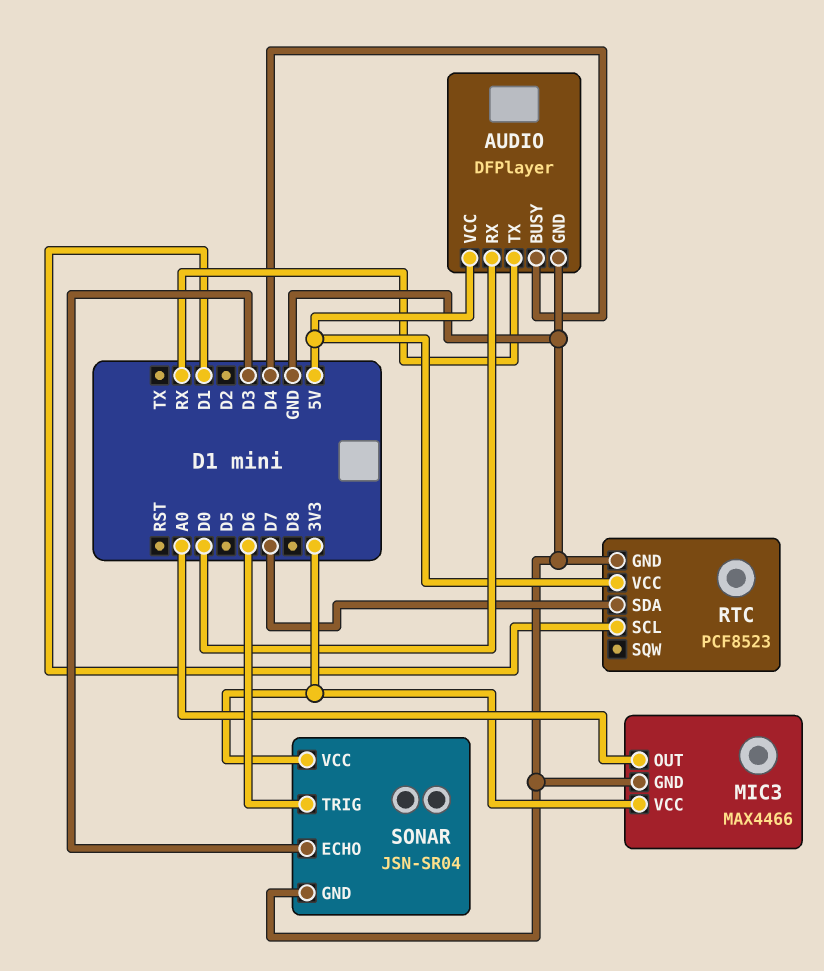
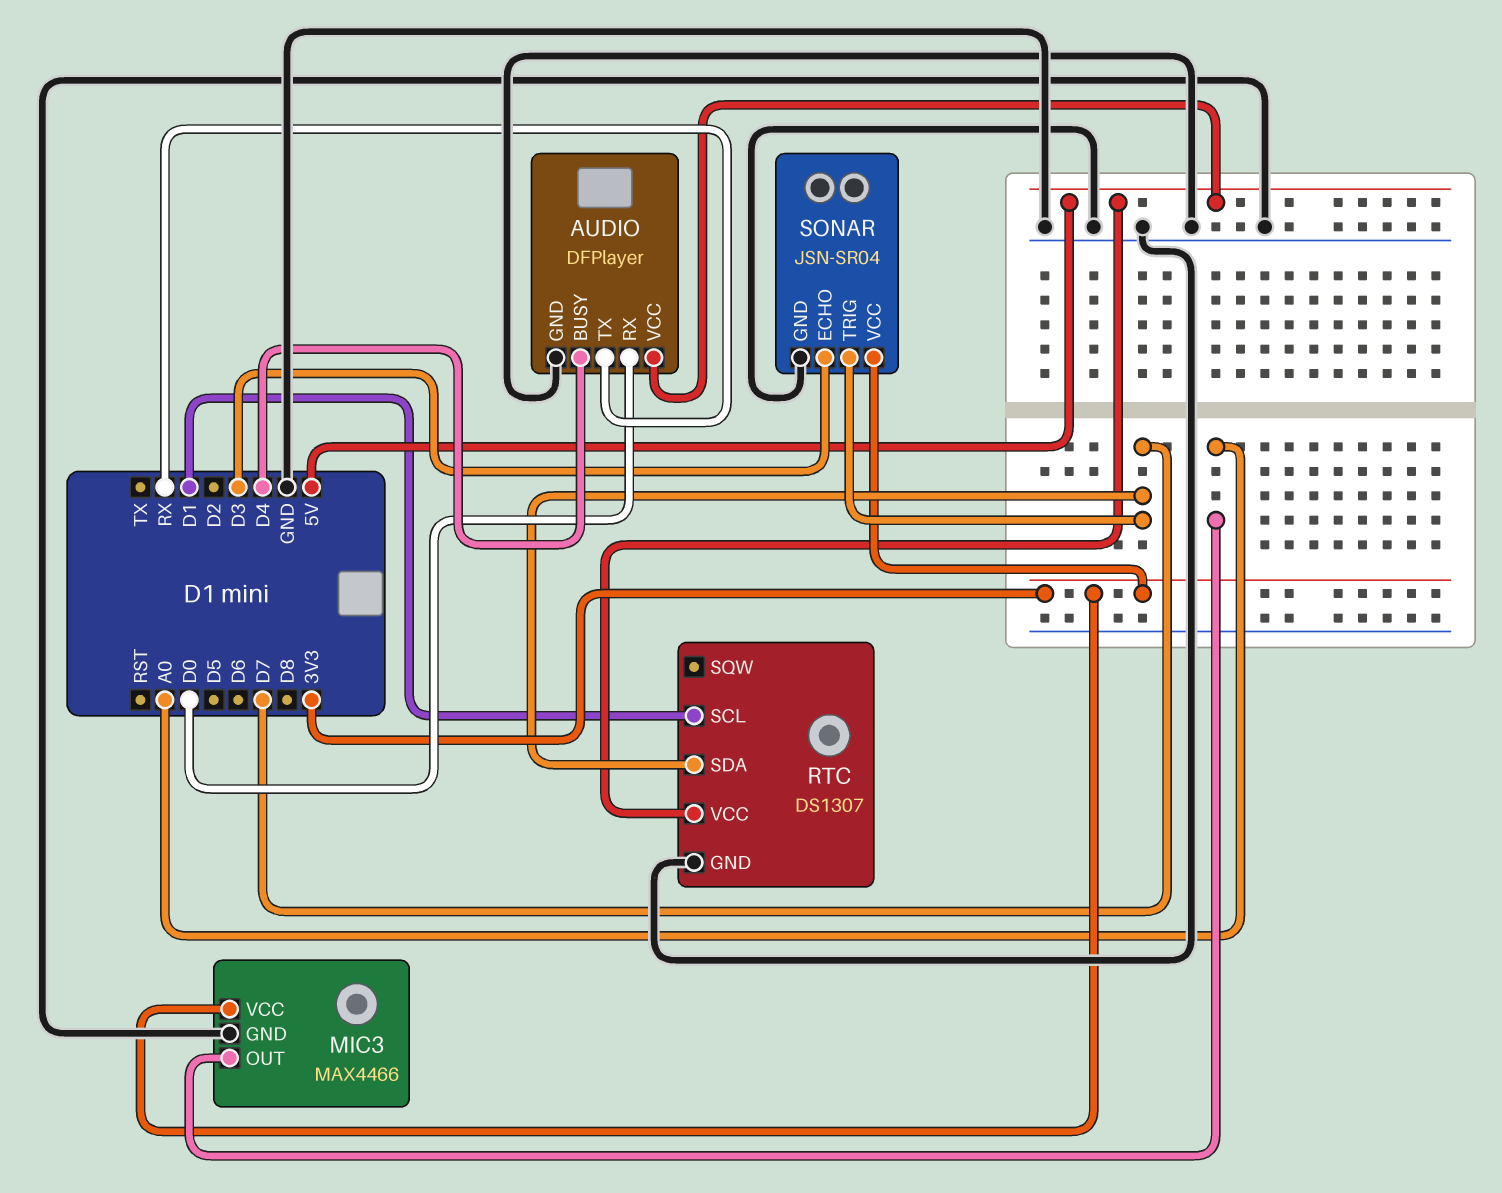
RTC: PCF8523 -> DS1307
SONAR pin TRIG: D6 -> D7

